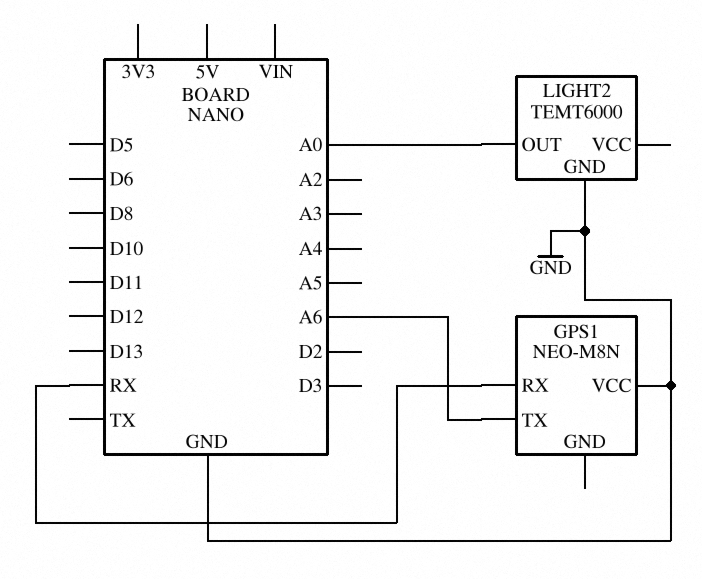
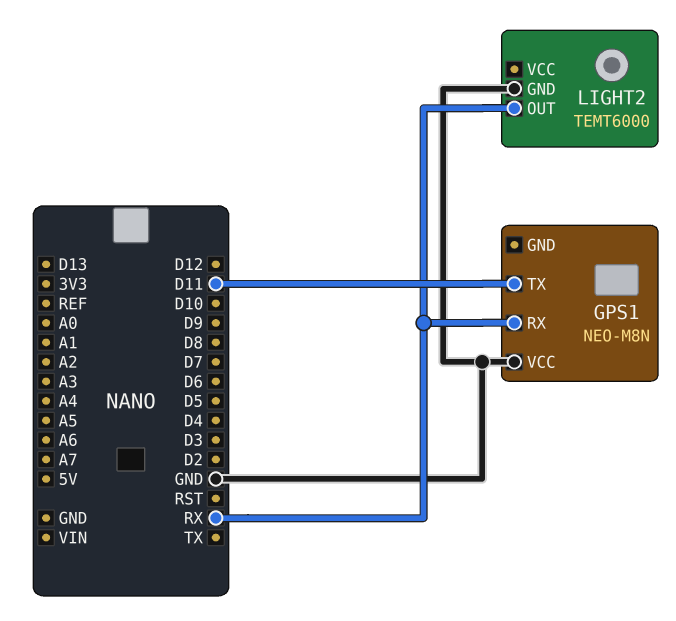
GPS1 pin TX: A6 -> D11
LIGHT2 pin OUT: A0 -> RX

